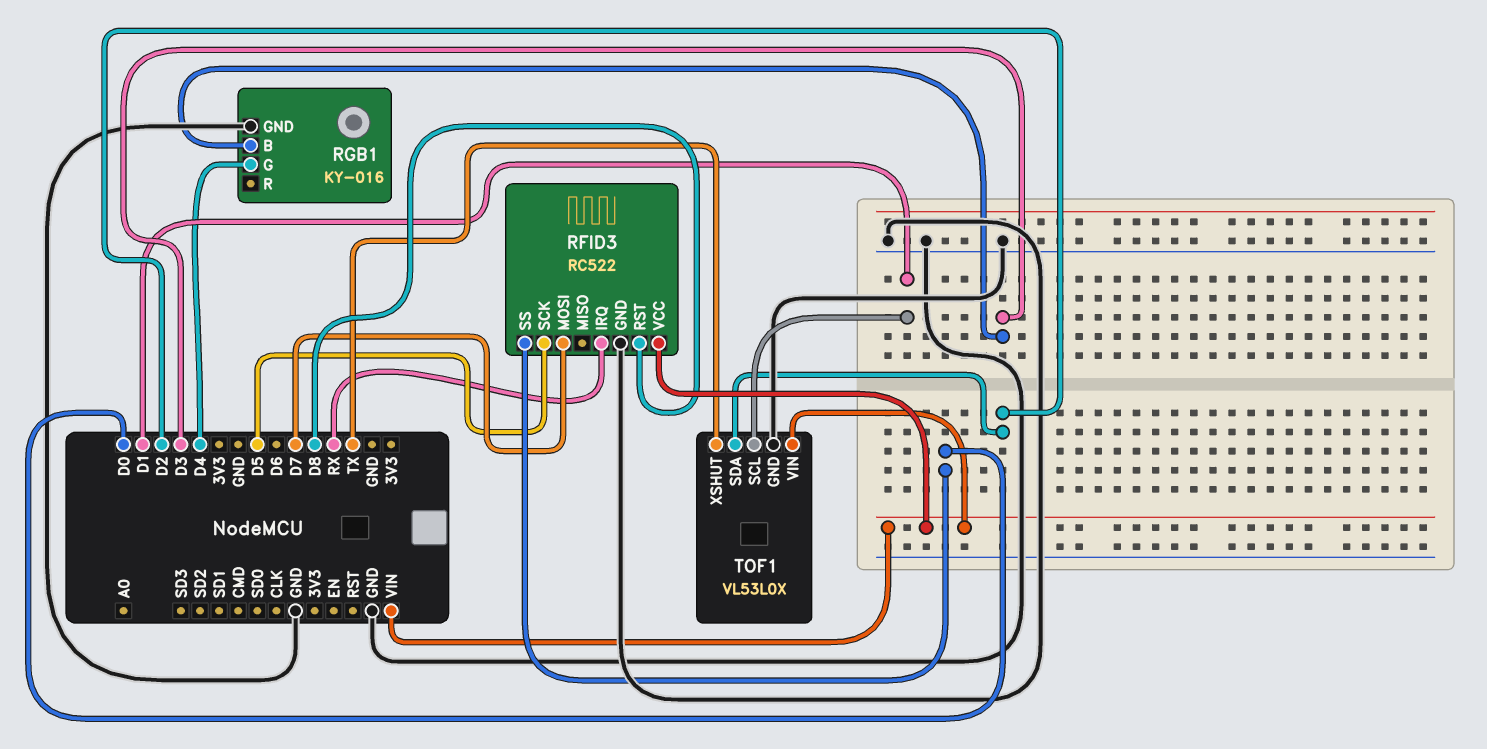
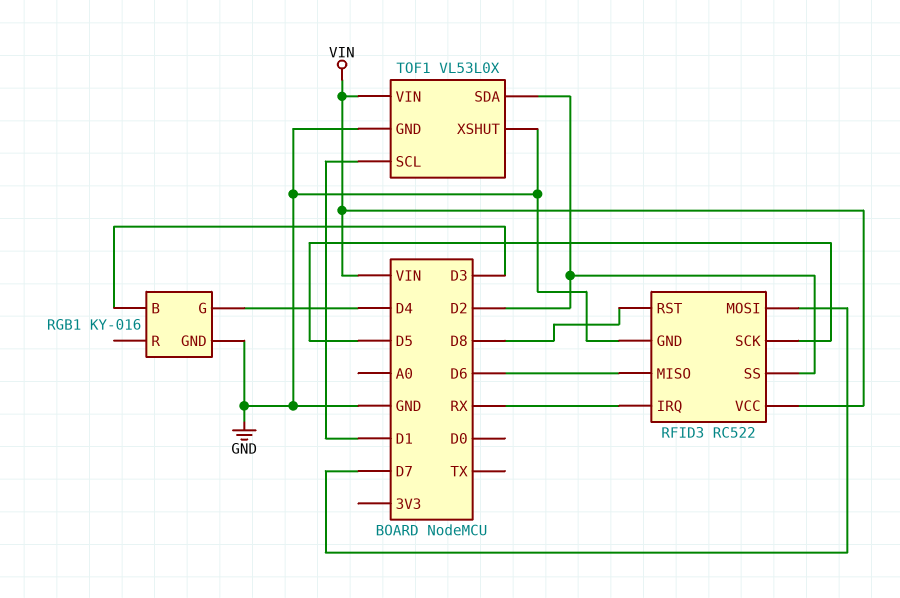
RFID3 pin MISO: none -> D6
RFID3 pin SS: D0 -> D2
TOF1 pin XSHUT: TX -> GND

